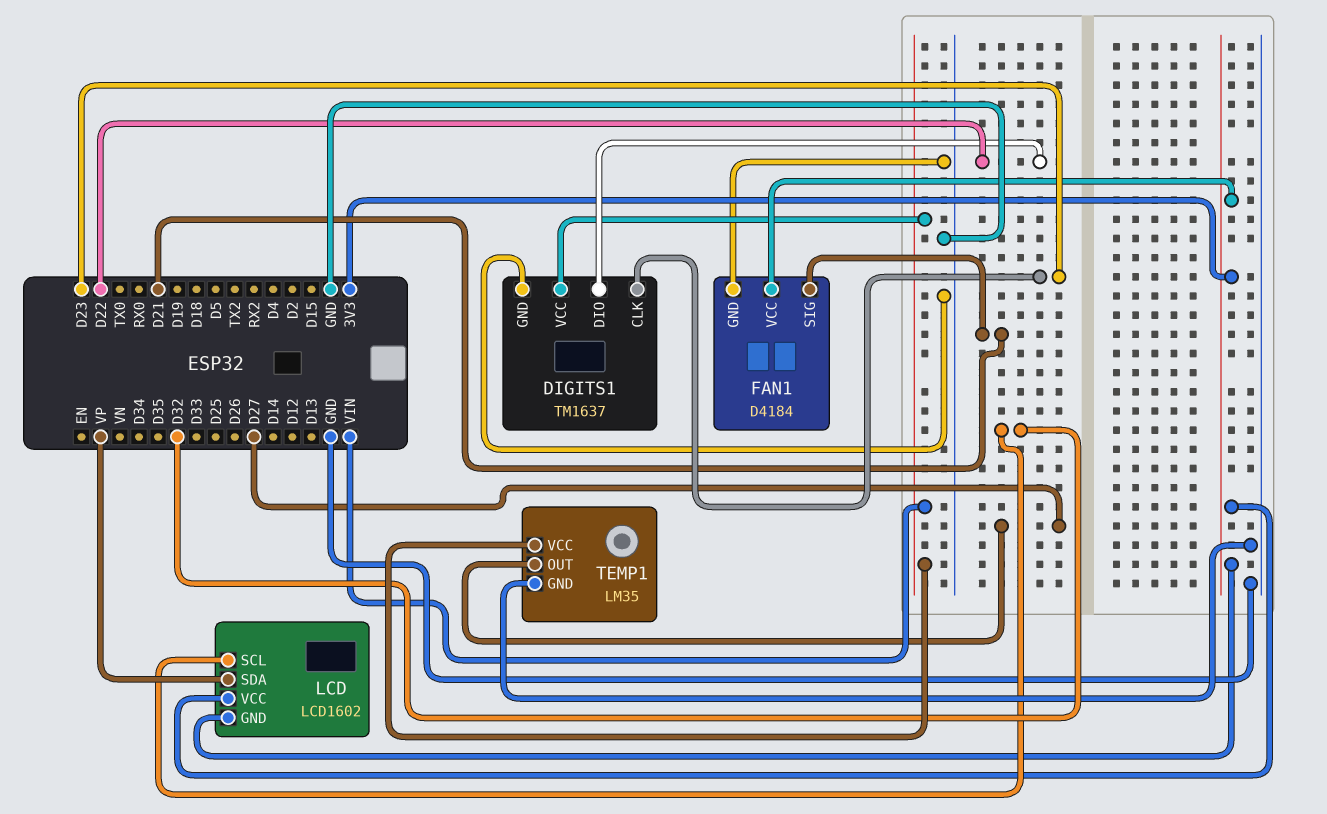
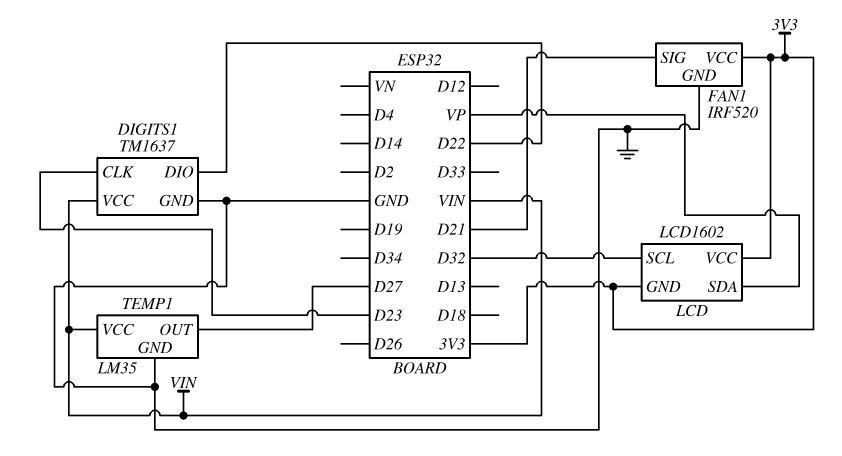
FAN1: D4184 -> IRF520

